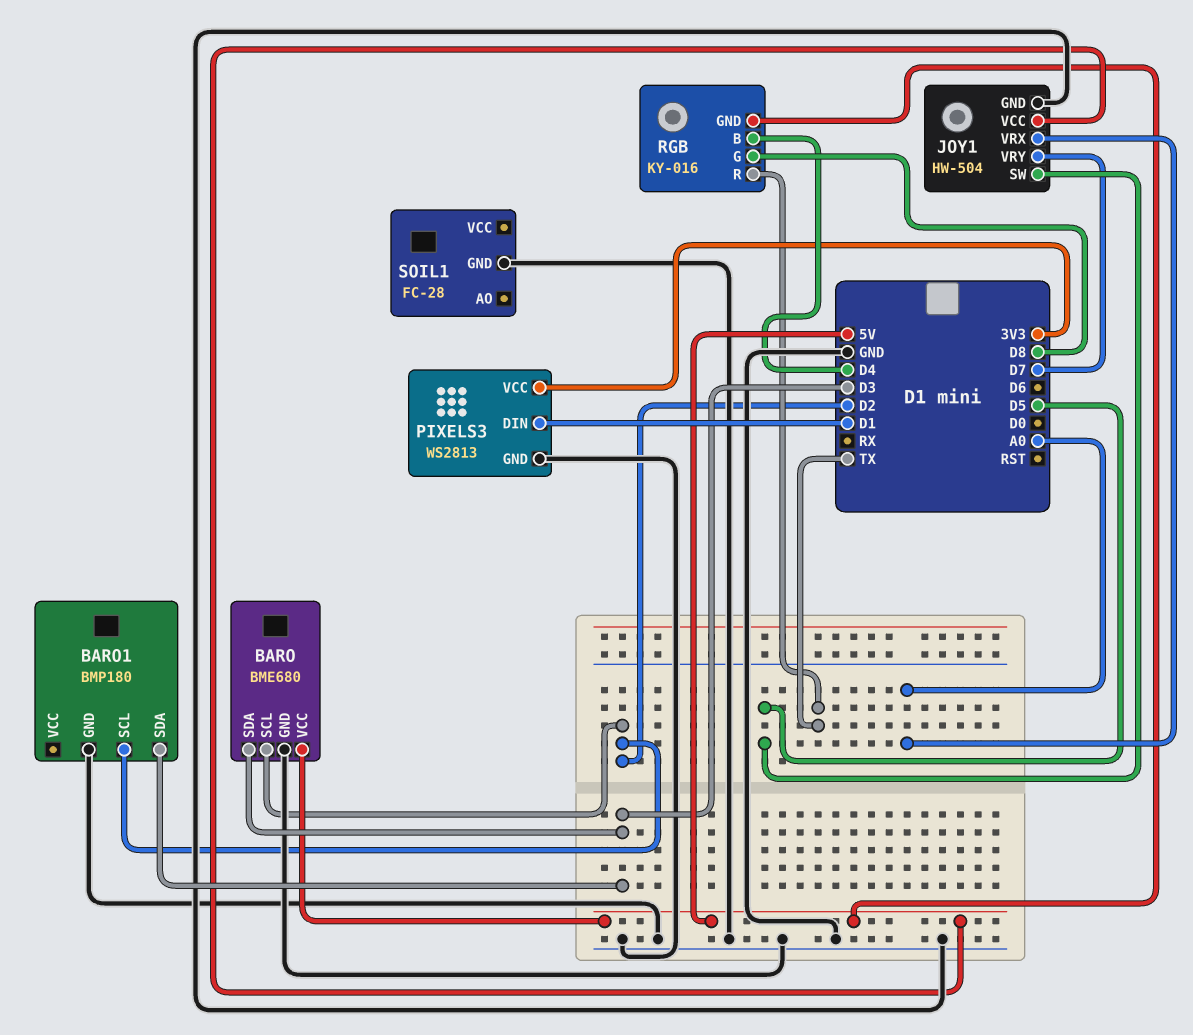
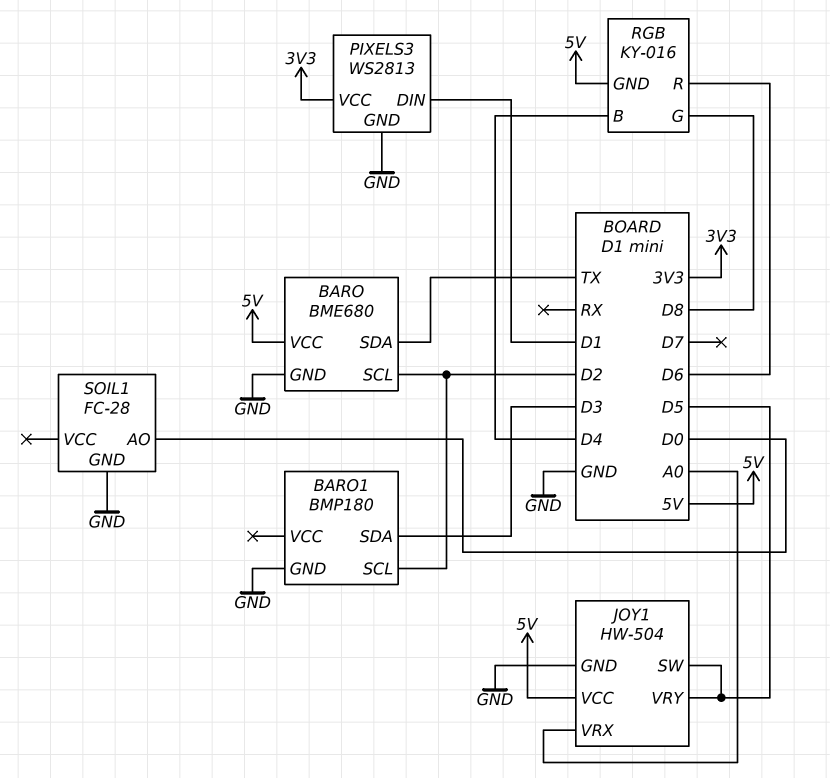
BARO pin SDA: D3 -> TX
JOY1 pin VRY: D7 -> D5
RGB pin R: TX -> D6
SOIL1 pin AO: none -> D0

